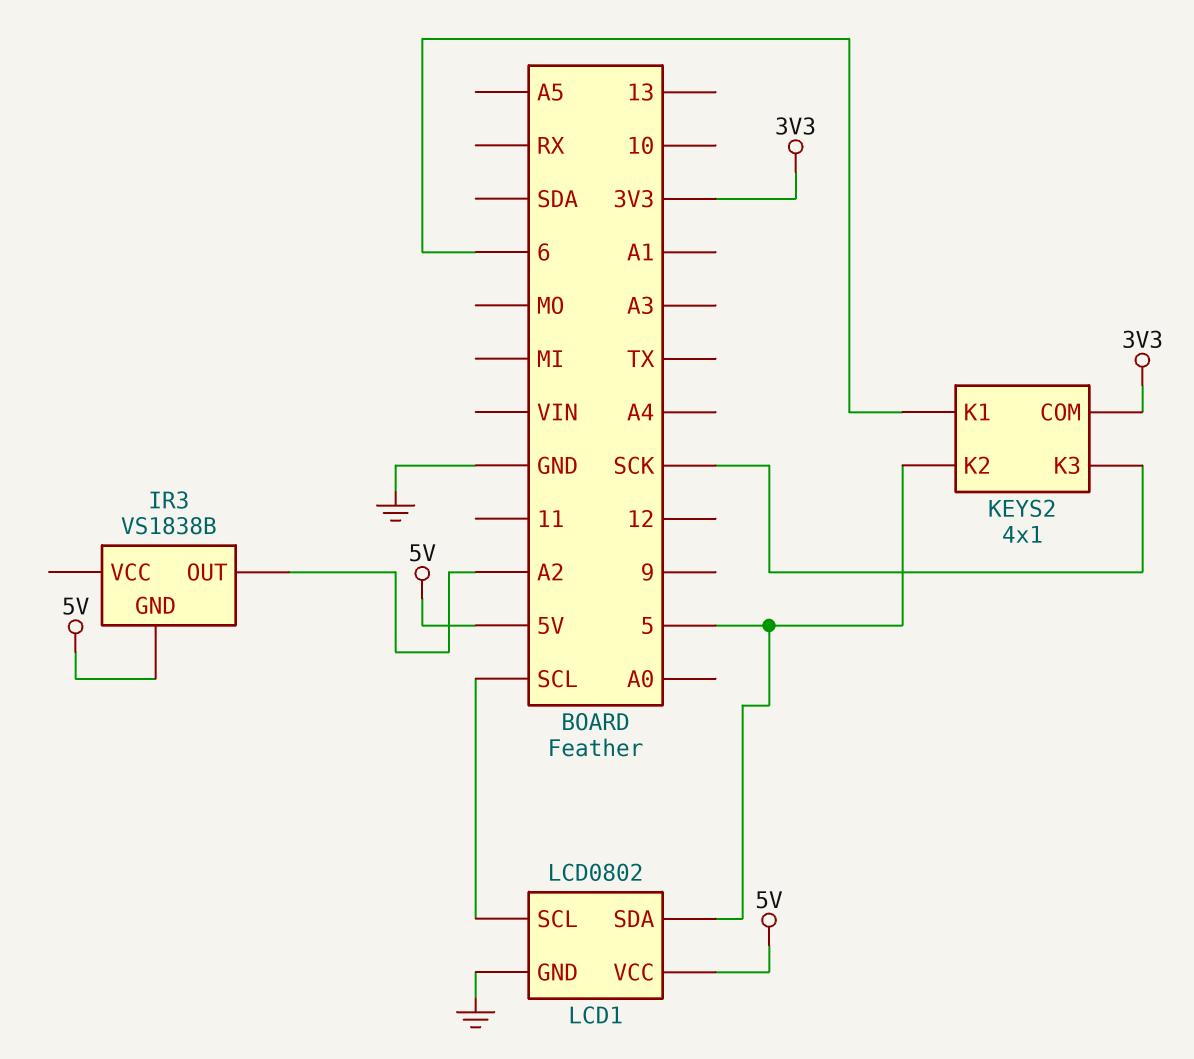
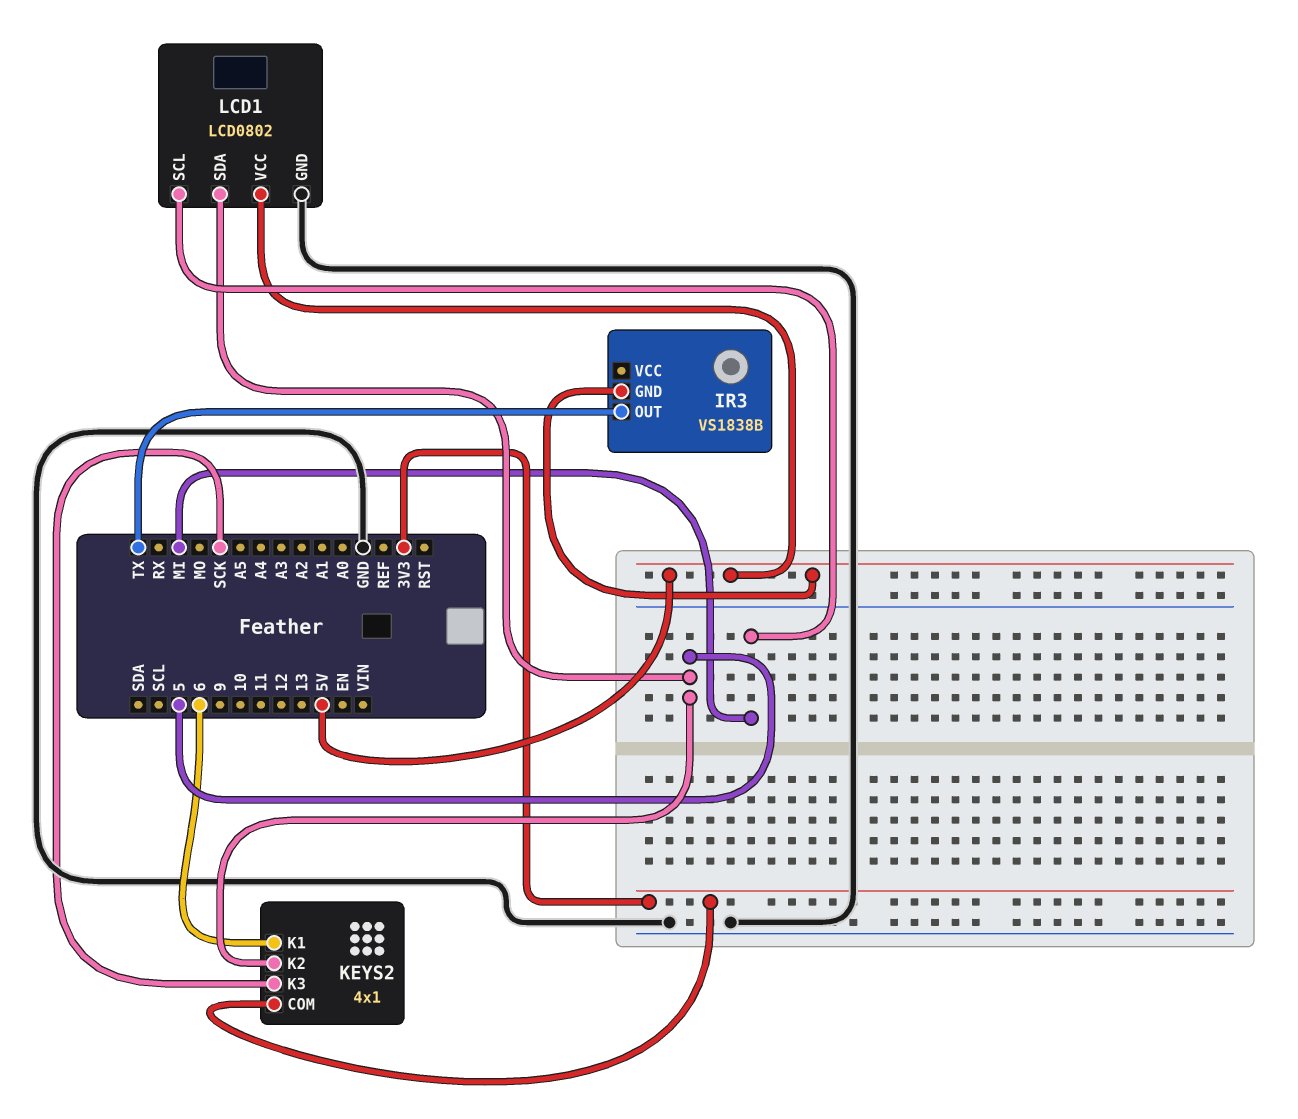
IR3 pin OUT: A2 -> TX
LCD1 pin SCL: SCL -> MI

